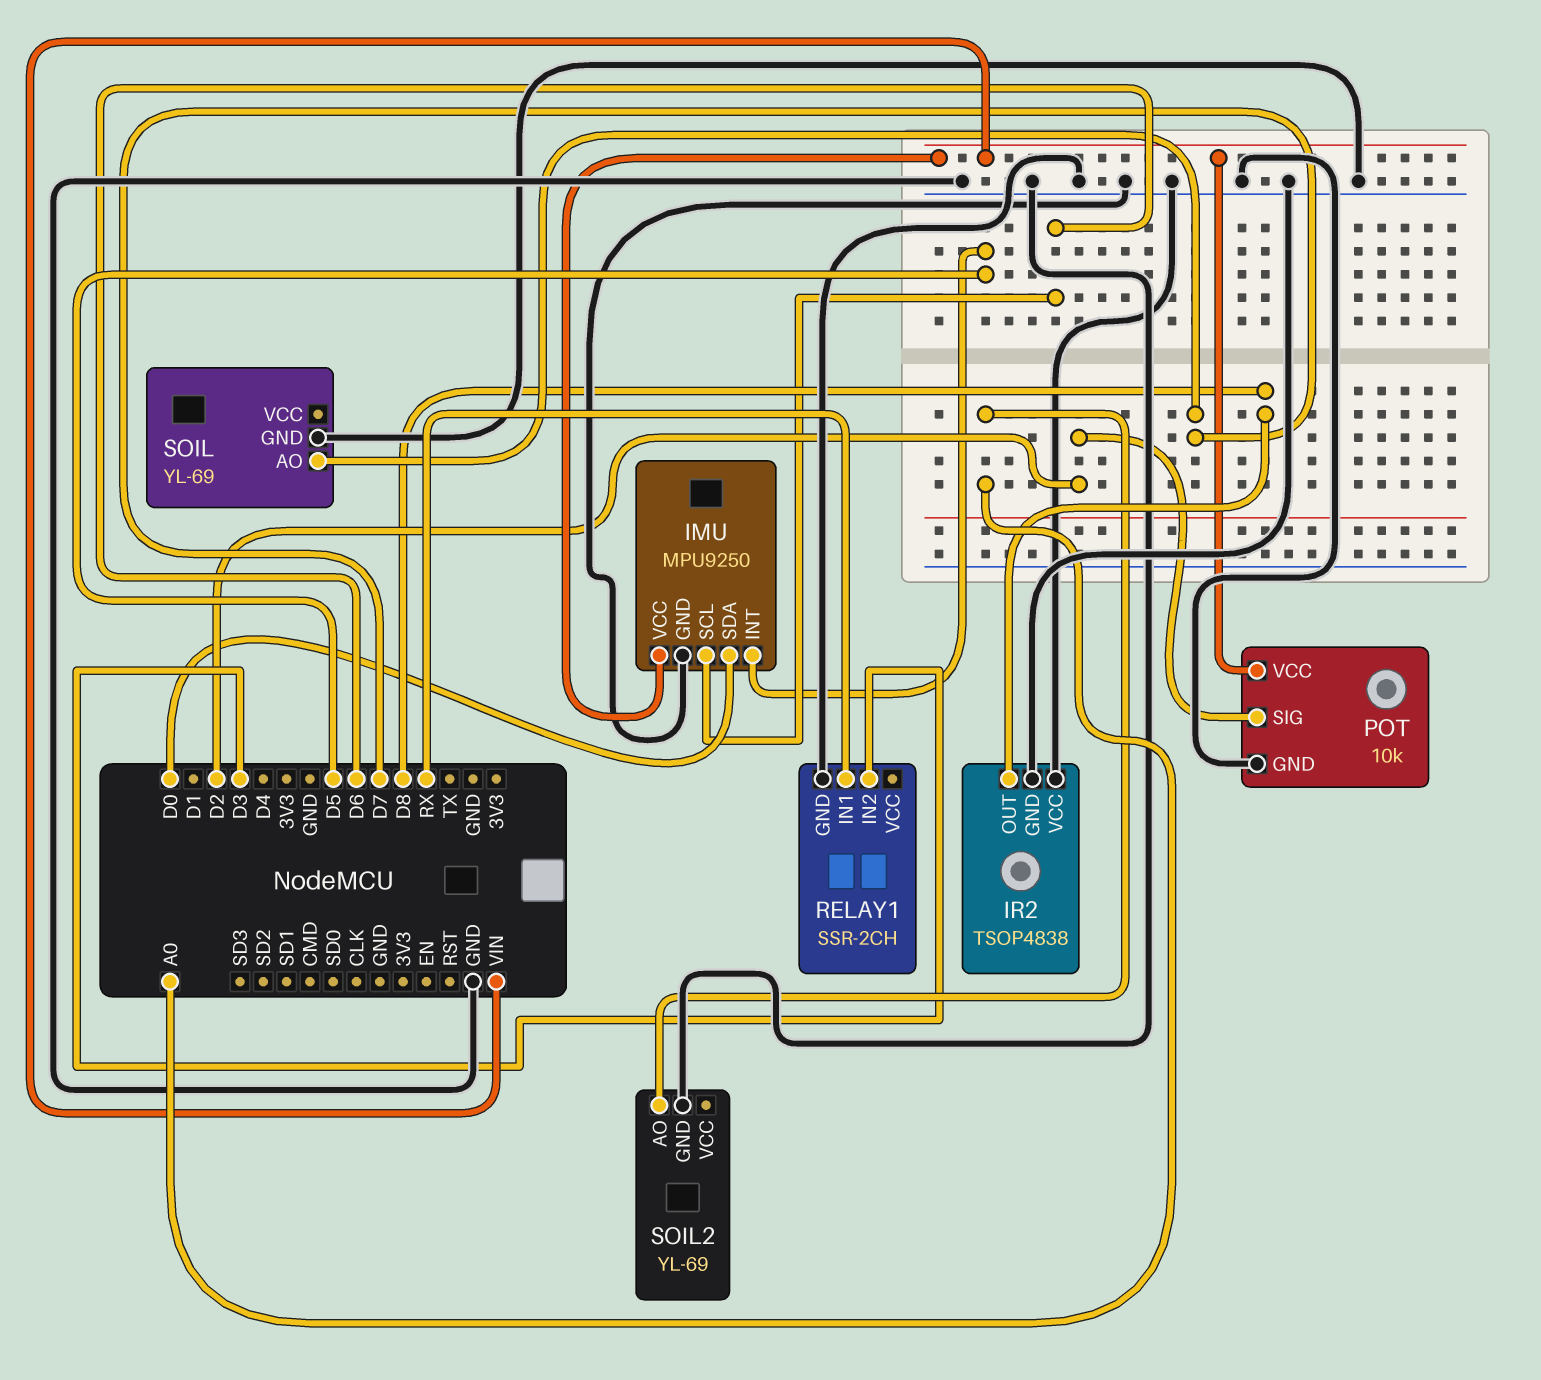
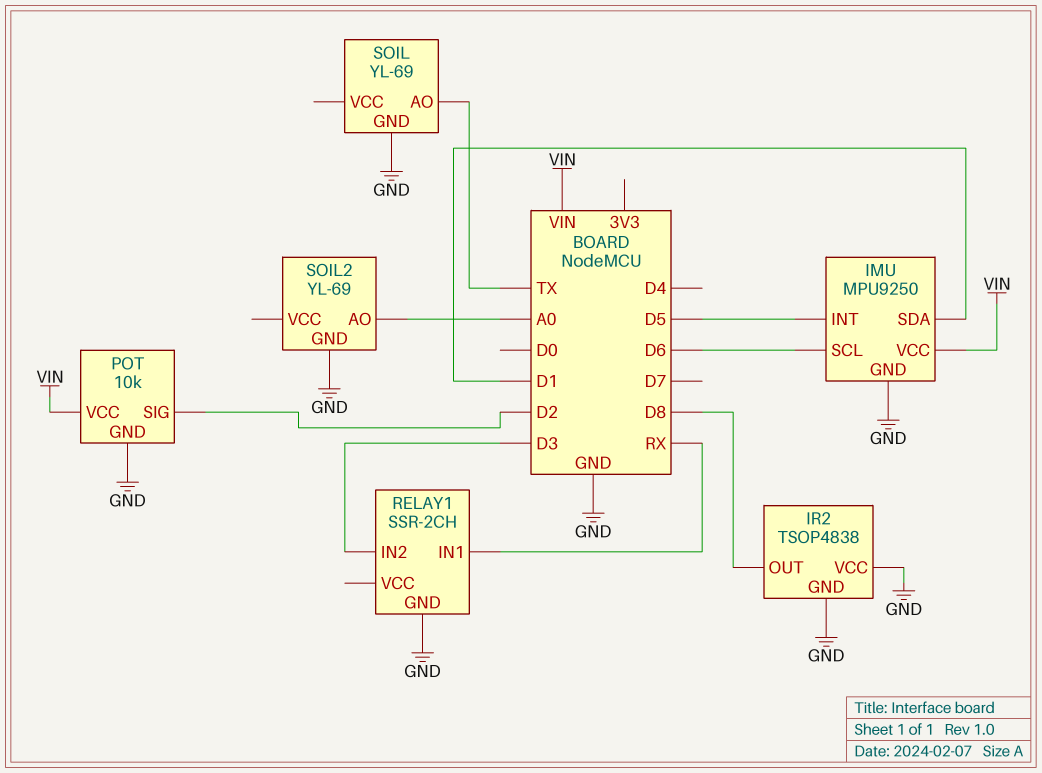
IMU pin SDA: D0 -> D1
SOIL pin AO: D7 -> TX

